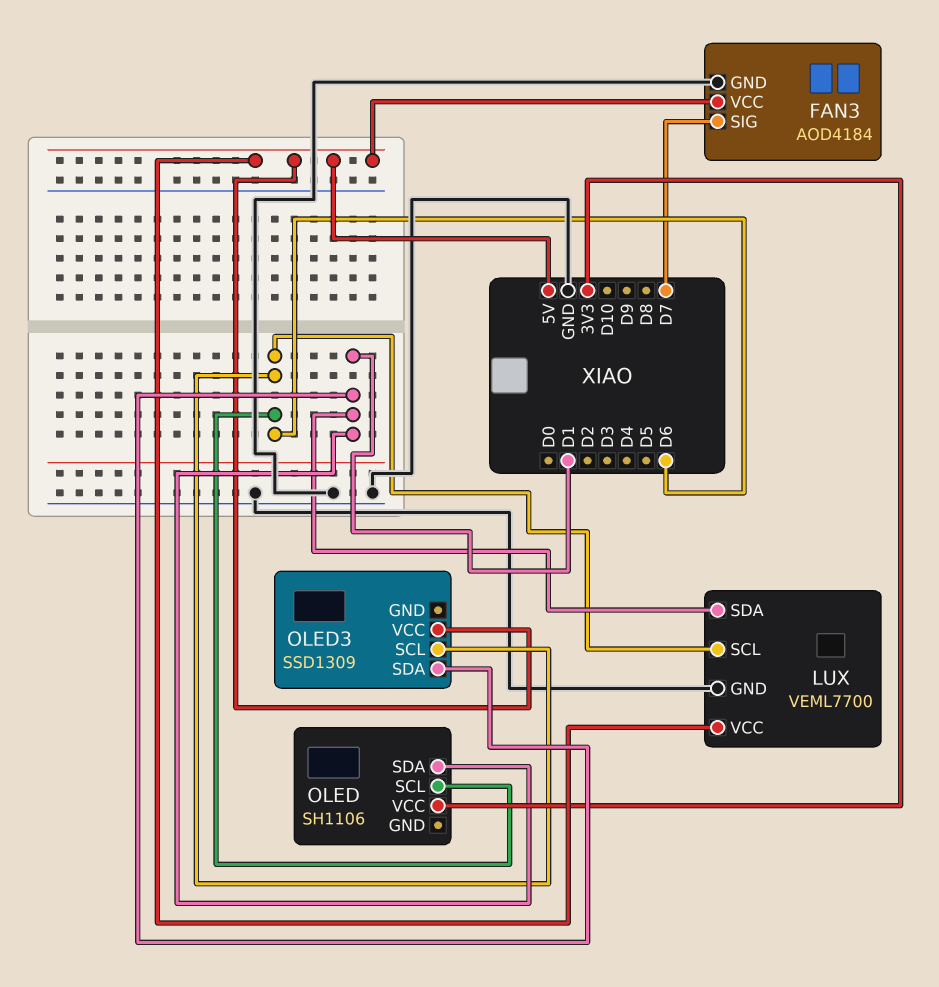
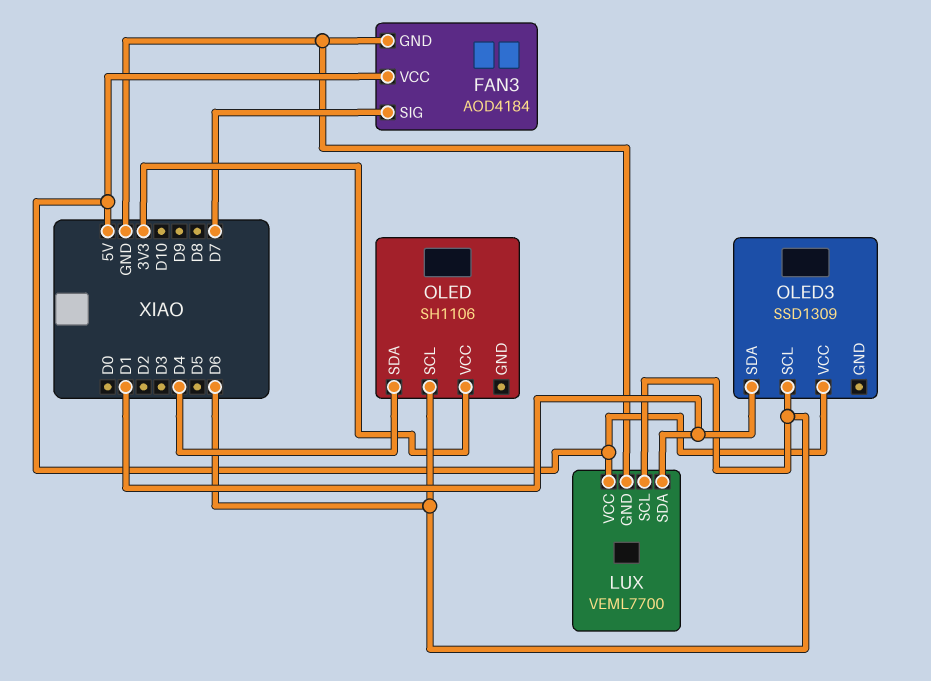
OLED pin SDA: D1 -> D4

